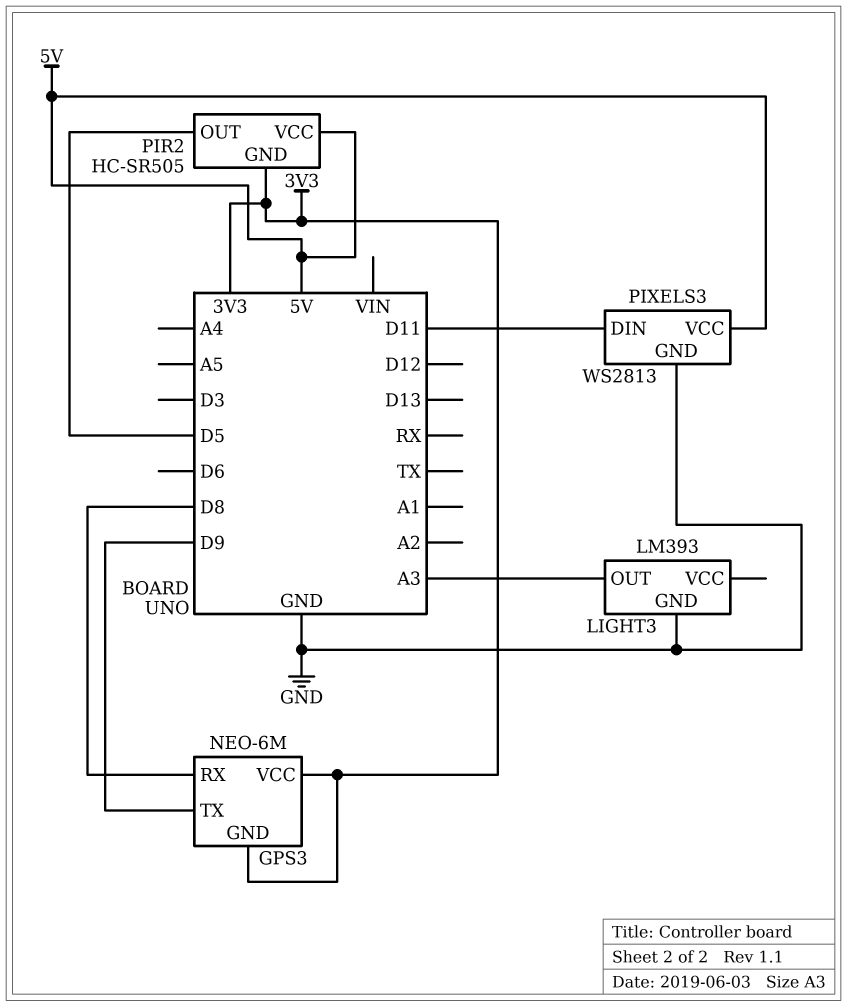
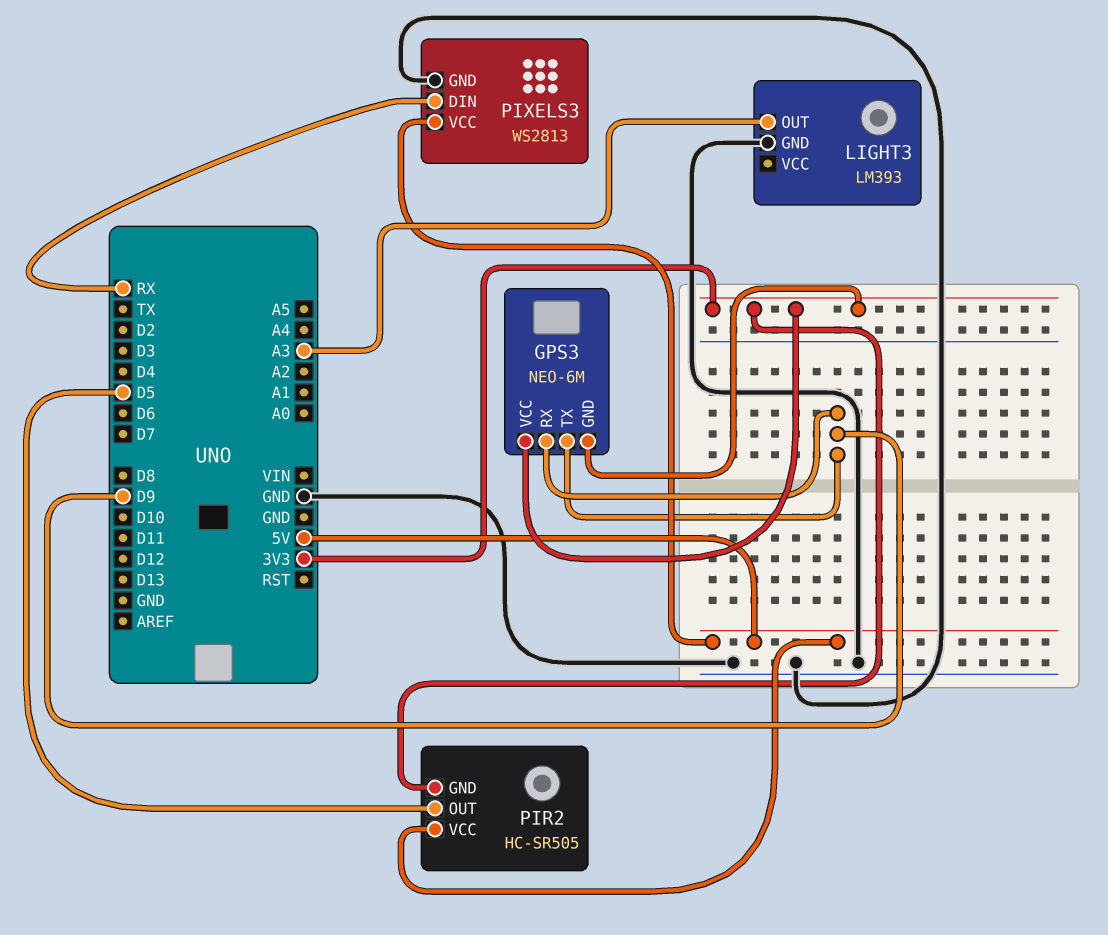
GPS3 pin RX: D8 -> D9
PIXELS3 pin DIN: D11 -> RX

